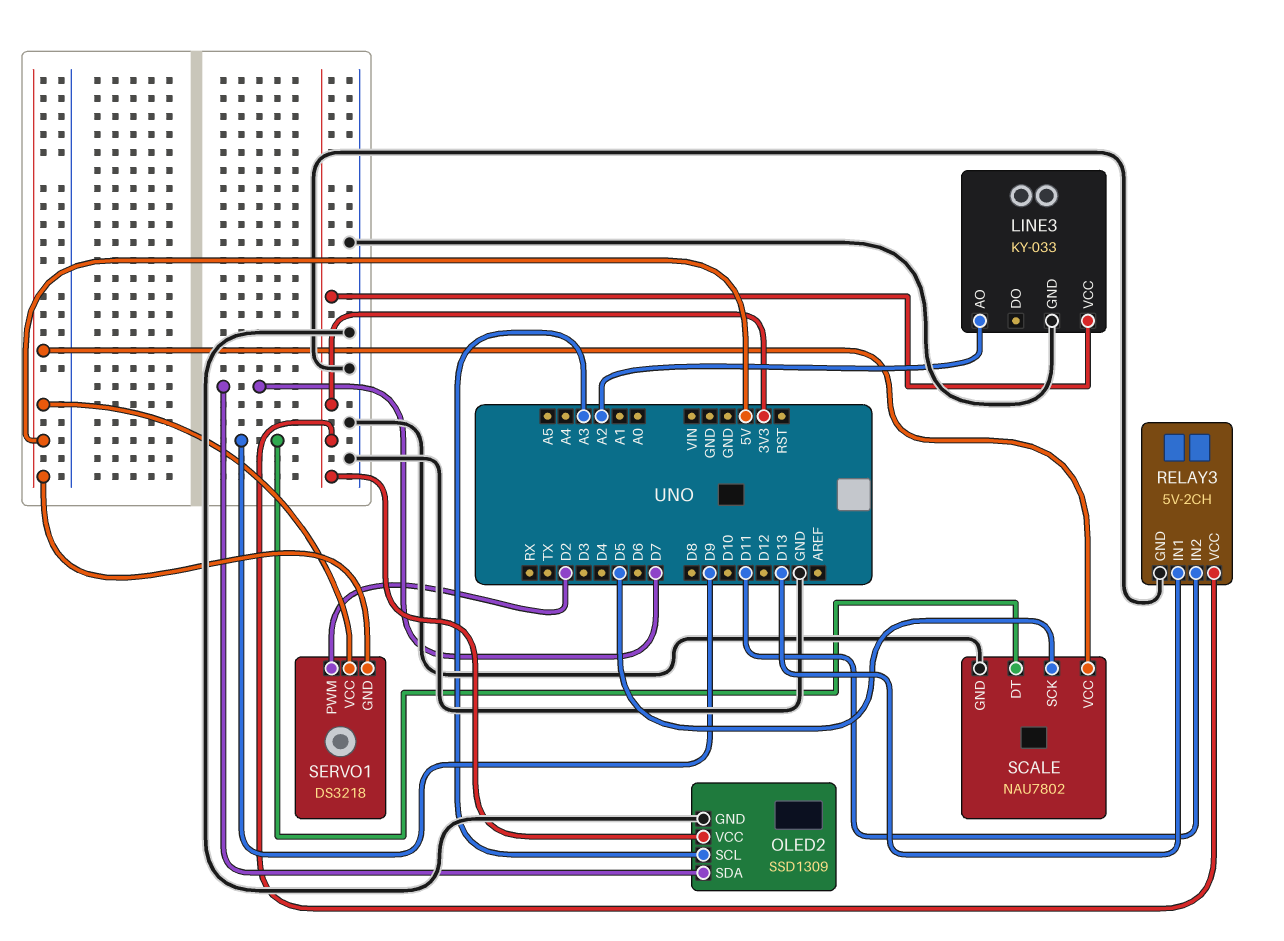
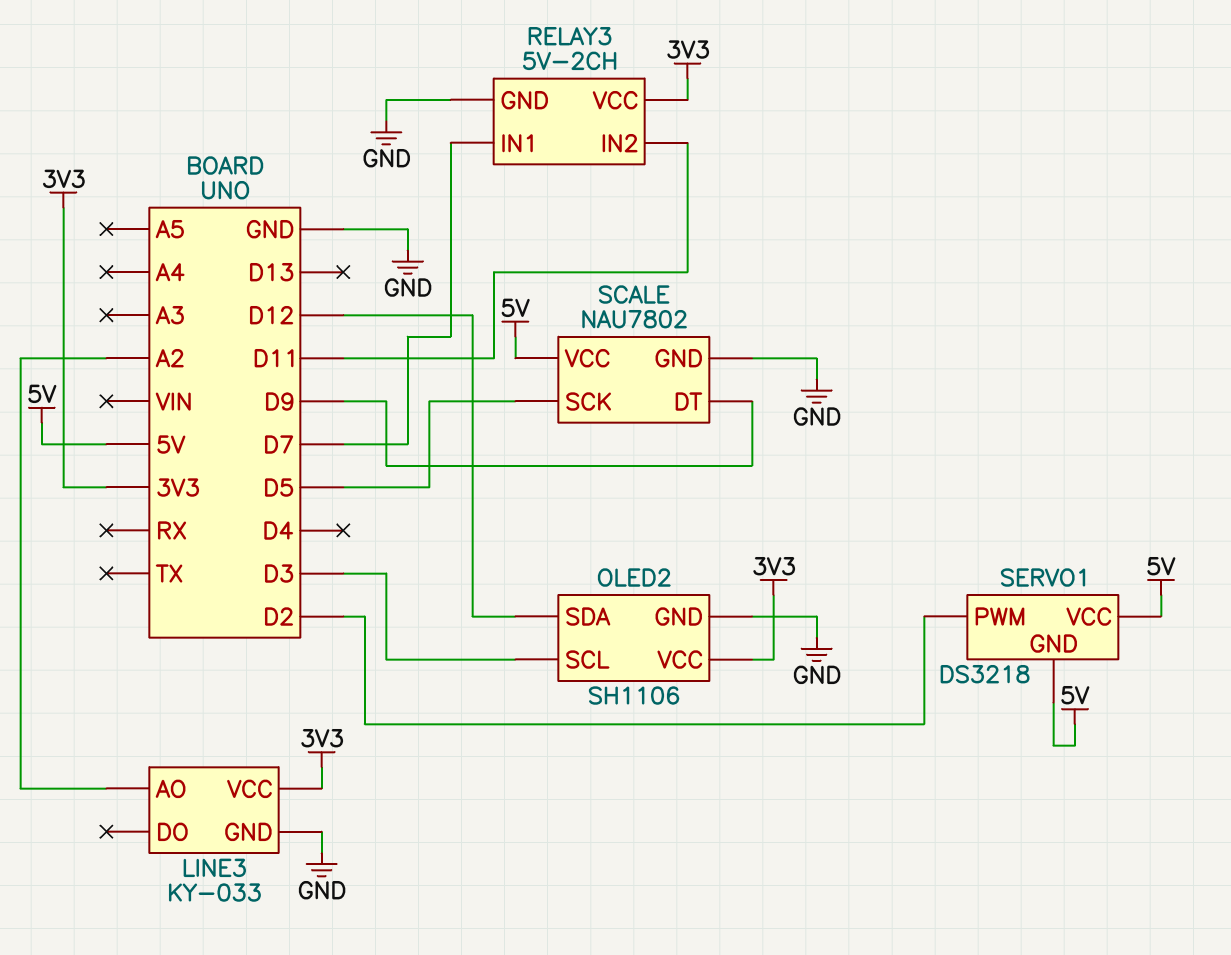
OLED2: SSD1309 -> SH1106
OLED2 pin SCL: A3 -> D3
OLED2 pin SDA: D7 -> D12
RELAY3 pin IN1: D13 -> D7

